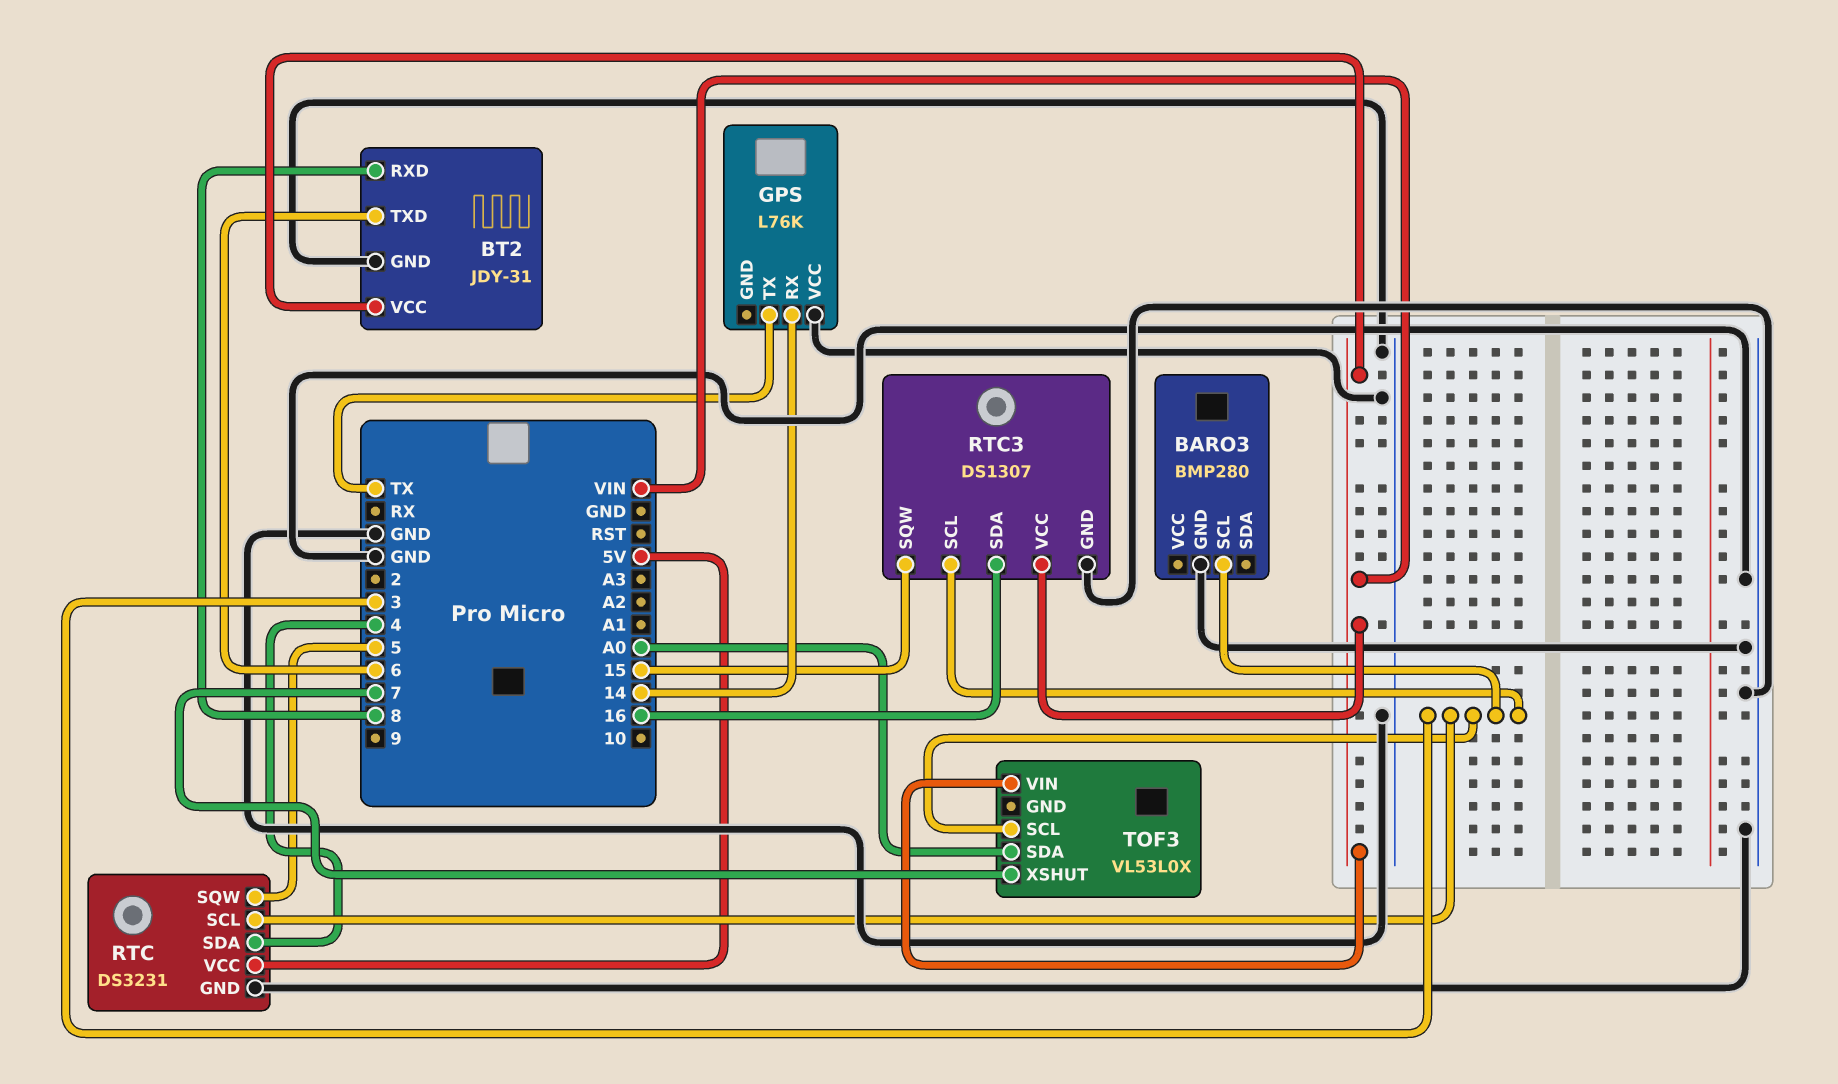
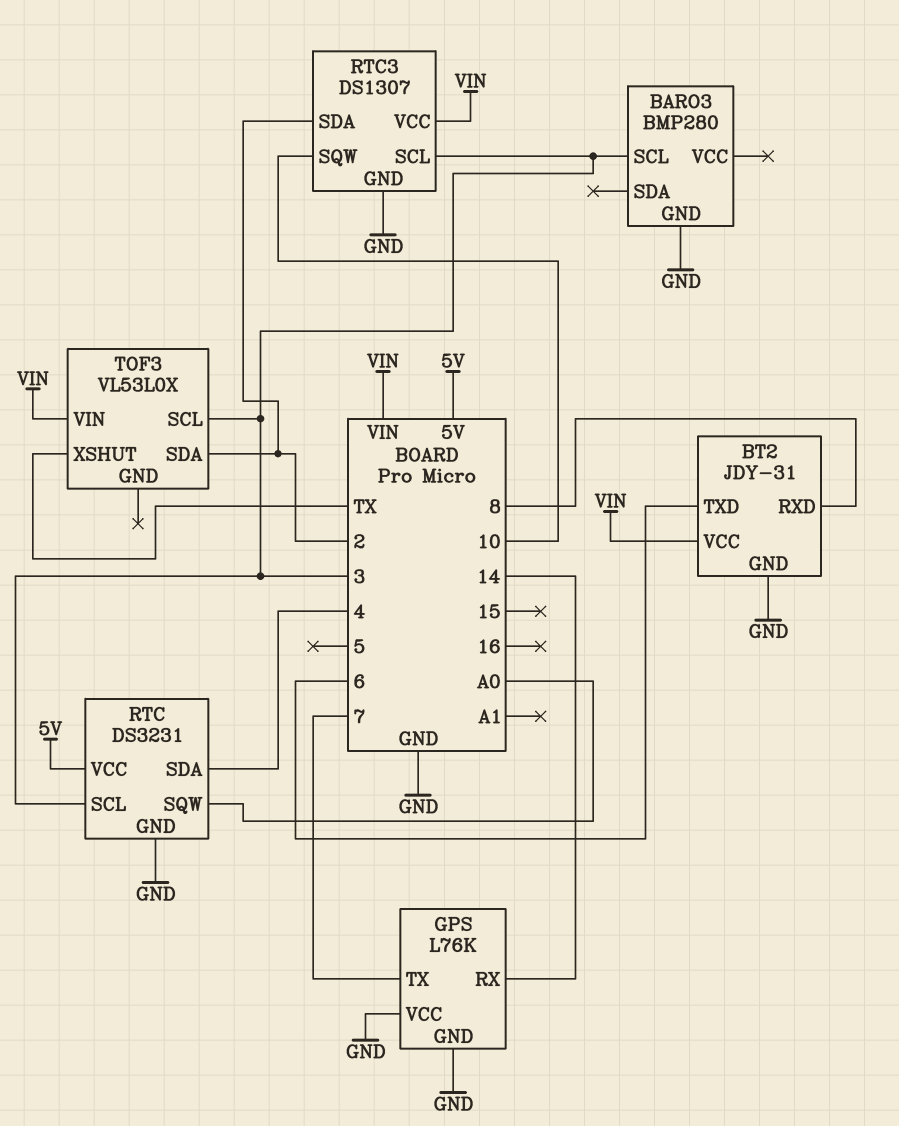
GPS pin GND: none -> GND
GPS pin TX: TX -> 7
RTC pin SQW: 5 -> A0
RTC3 pin SDA: 16 -> 2
RTC3 pin SQW: 15 -> 10
TOF3 pin SDA: A0 -> 2
TOF3 pin XSHUT: 7 -> TX

